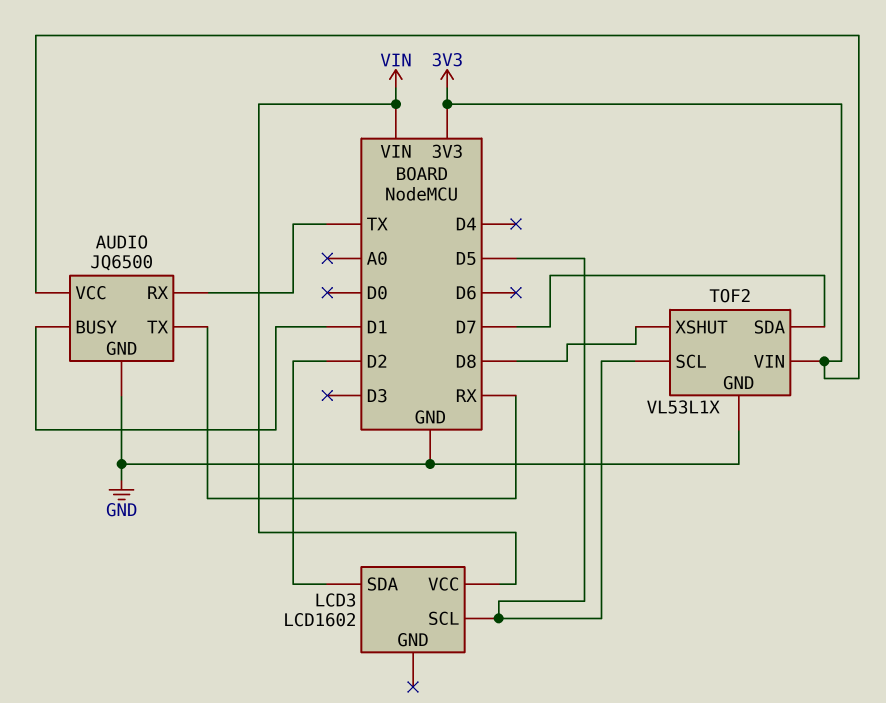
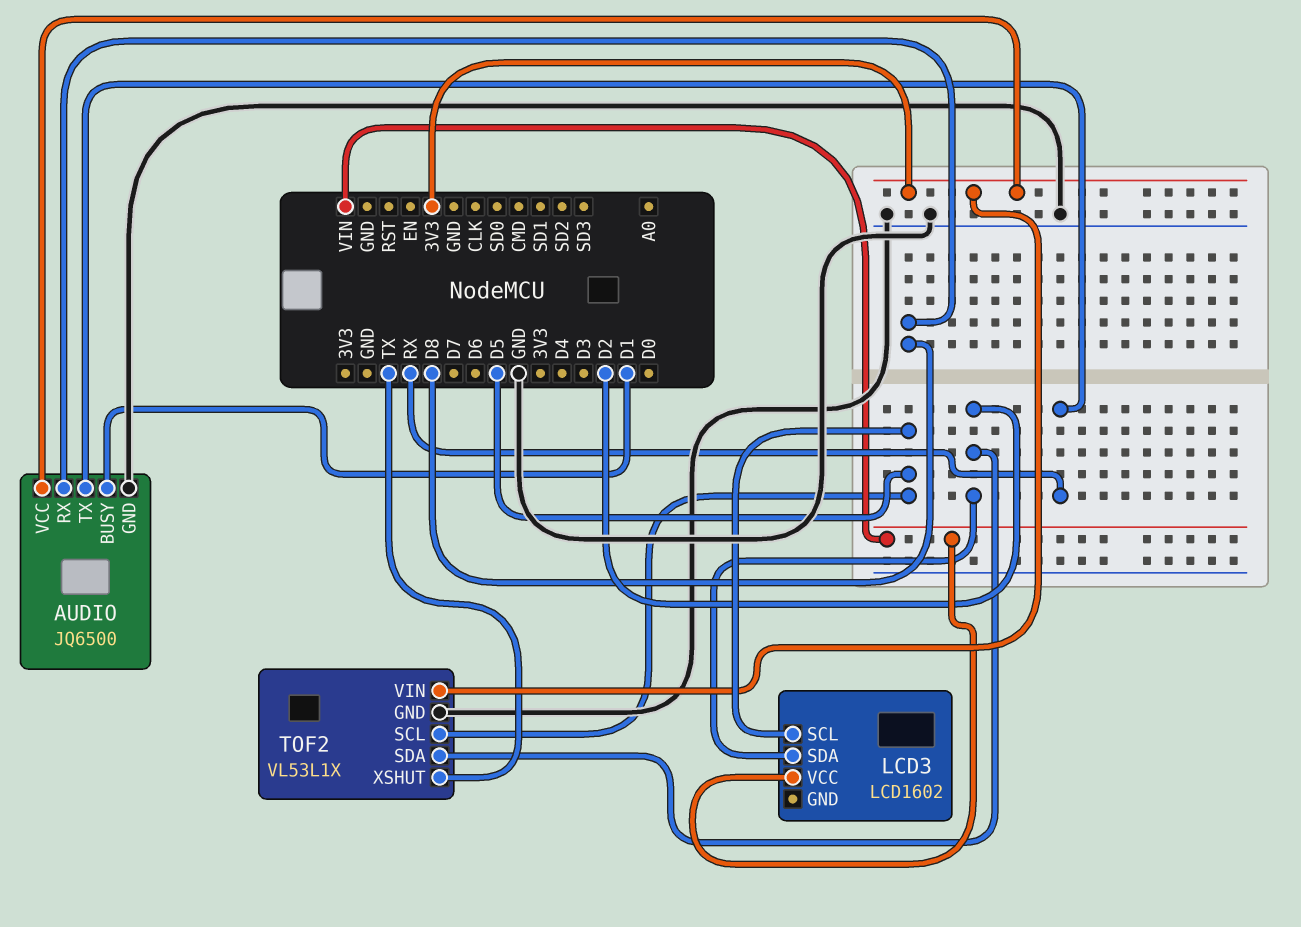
AUDIO pin RX: TX -> D8
TOF2 pin SDA: D7 -> D2
TOF2 pin XSHUT: D8 -> TX

